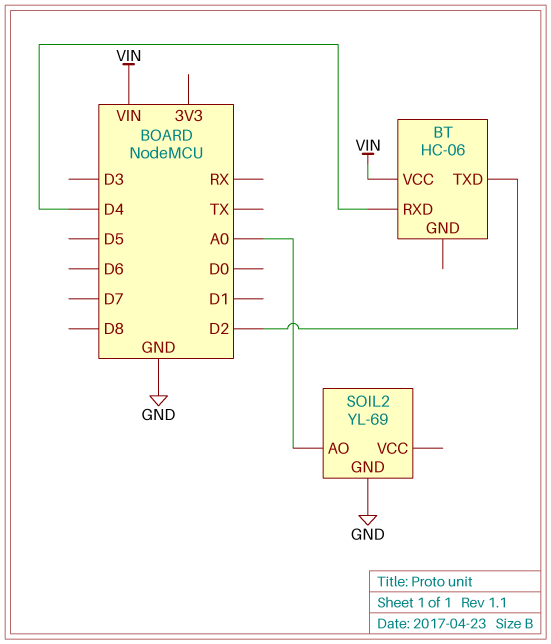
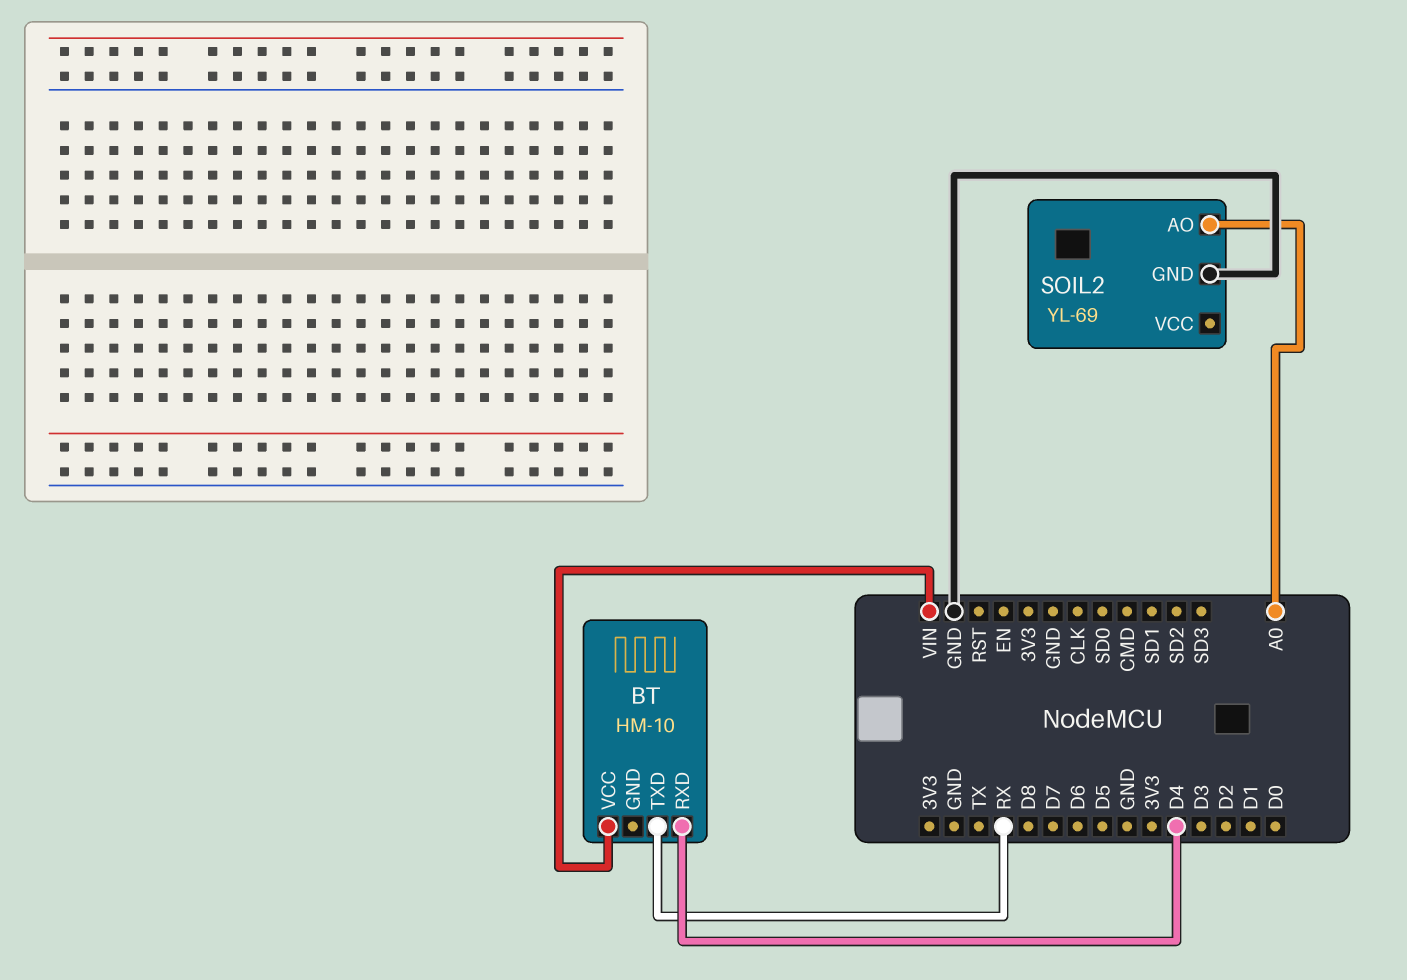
BT: HC-06 -> HM-10
BT pin TXD: D2 -> RX

